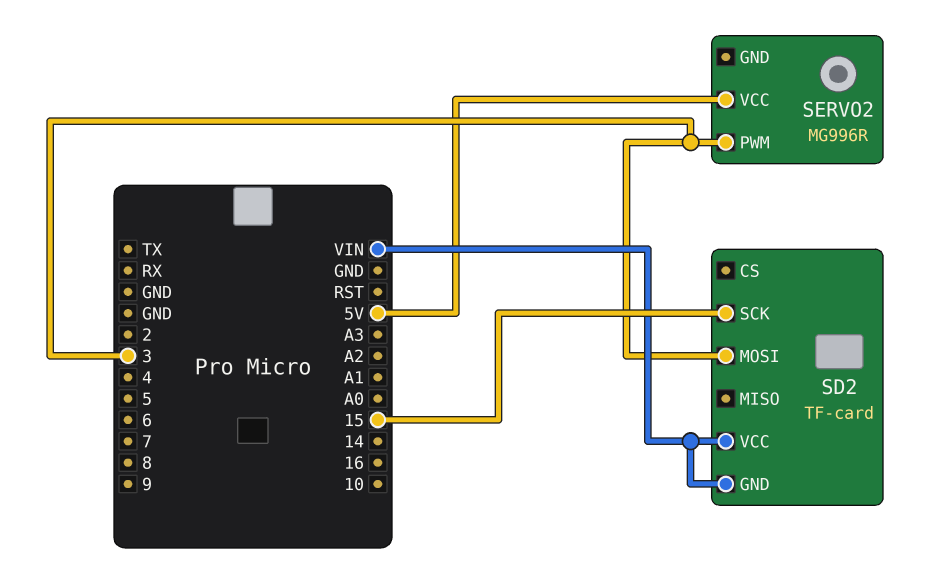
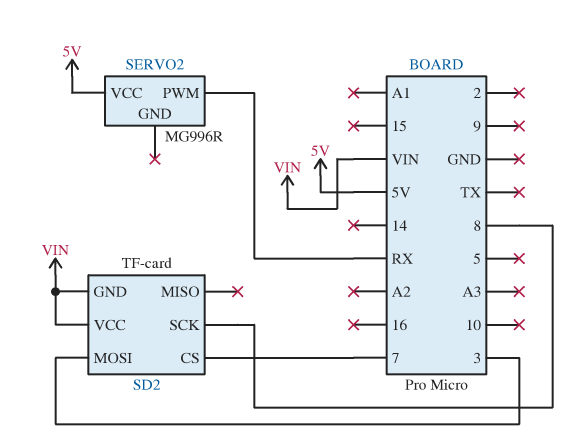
SD2 pin CS: none -> 7
SD2 pin SCK: 15 -> 8
SERVO2 pin PWM: 3 -> RX

